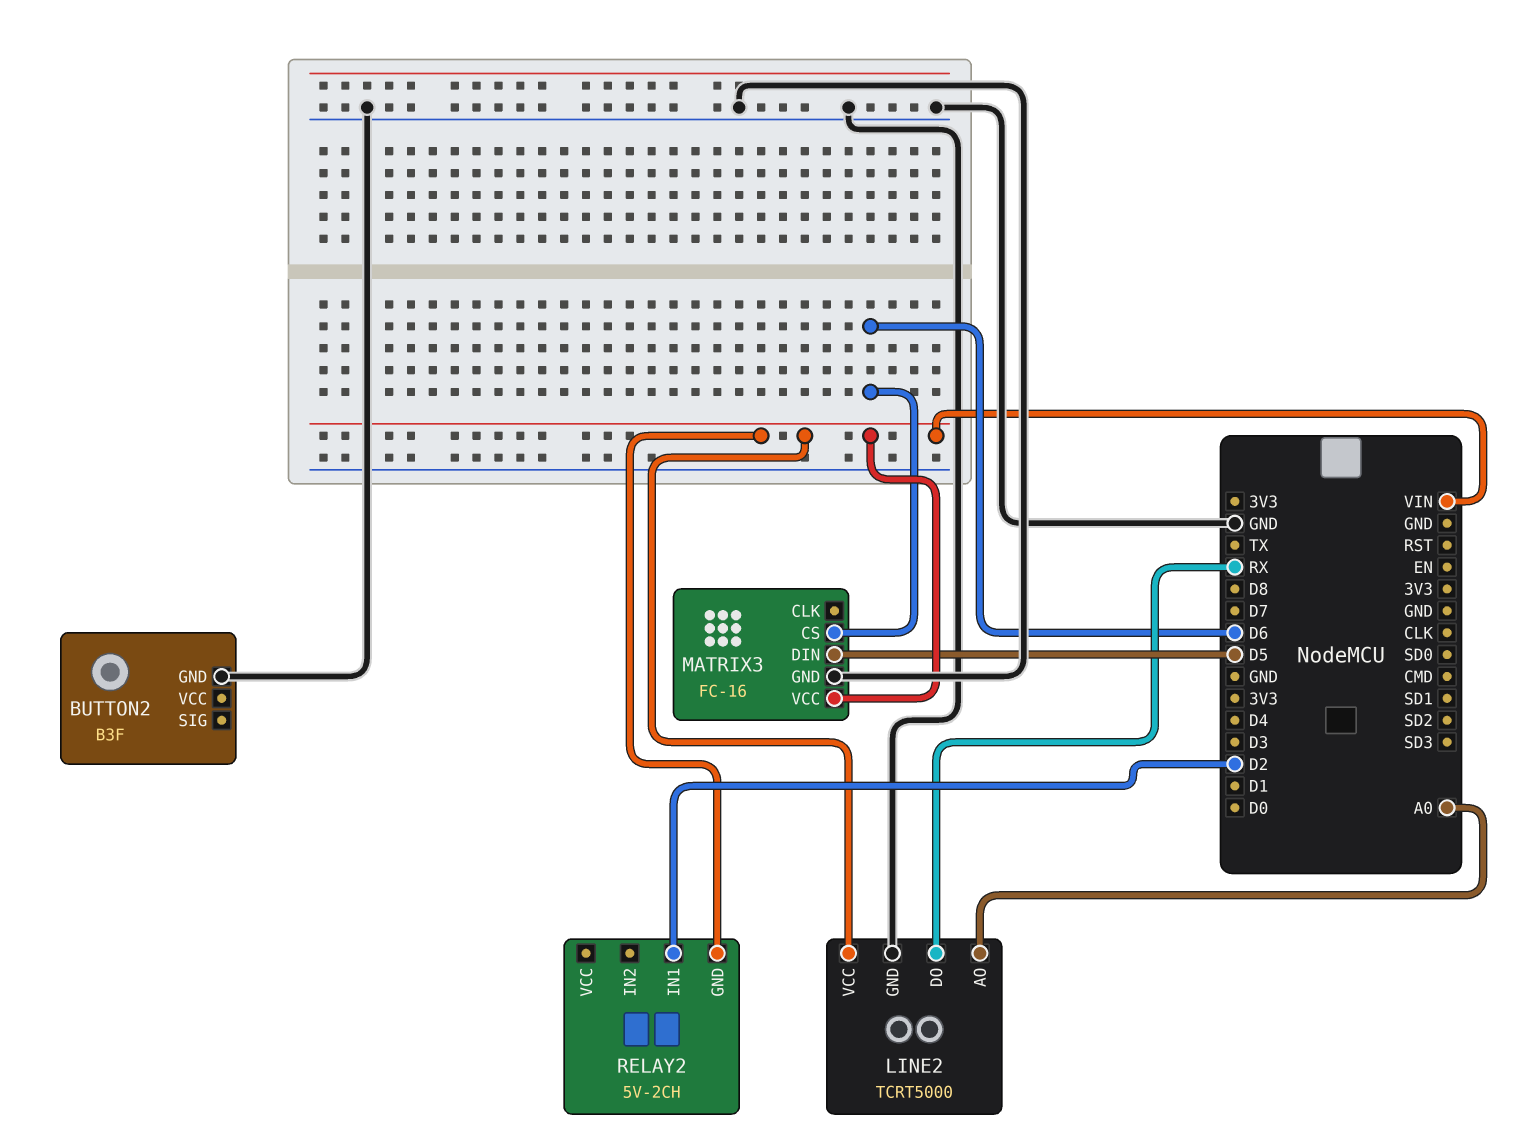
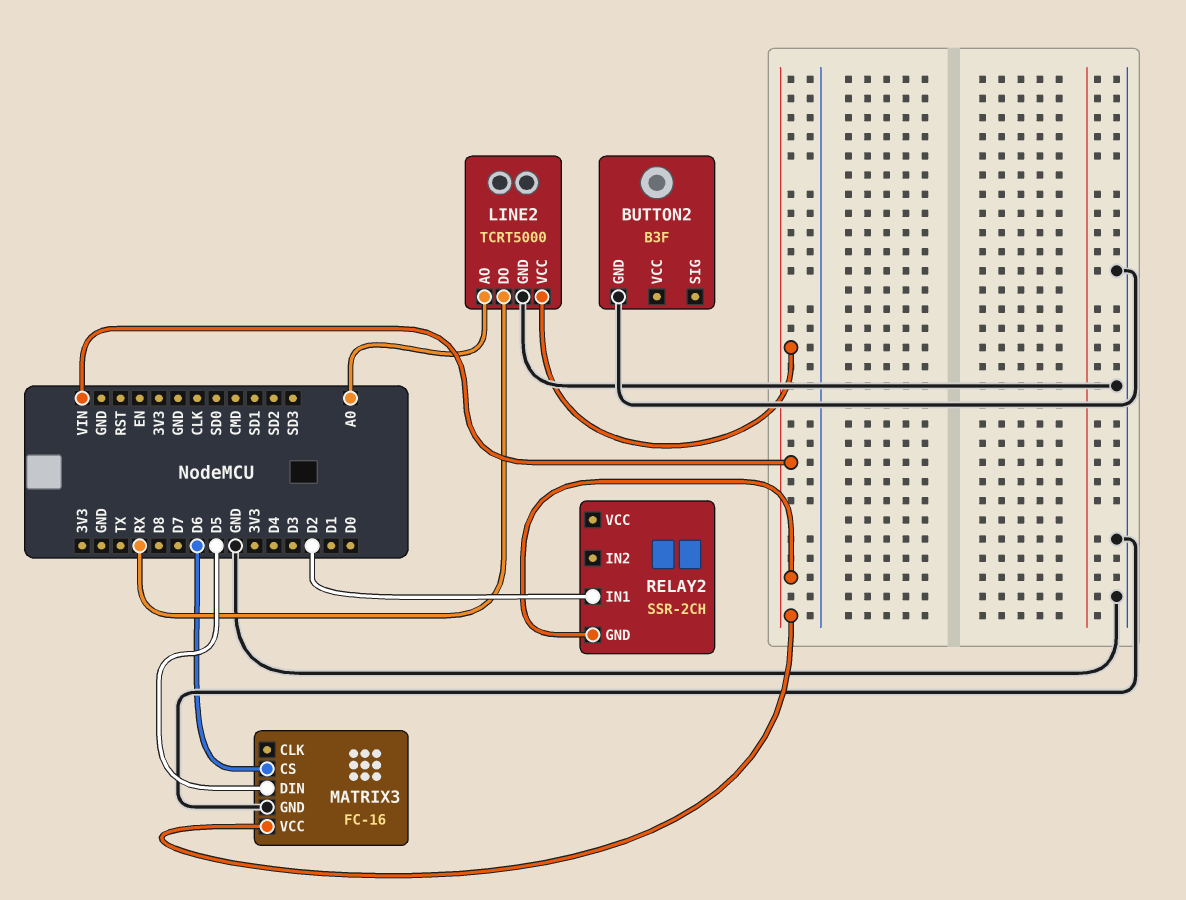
RELAY2: 5V-2CH -> SSR-2CH

